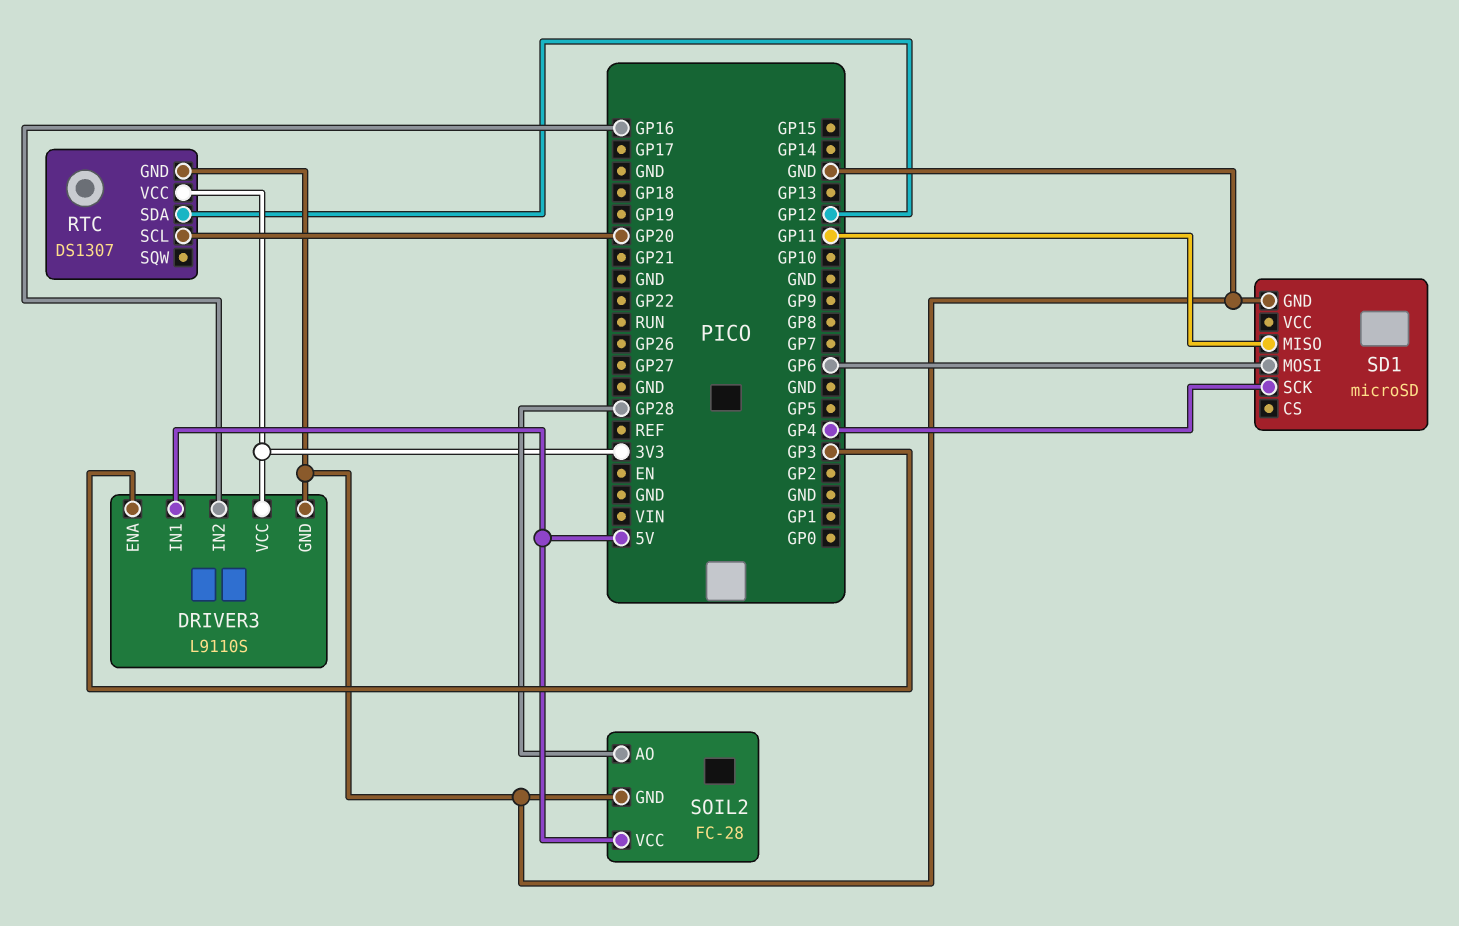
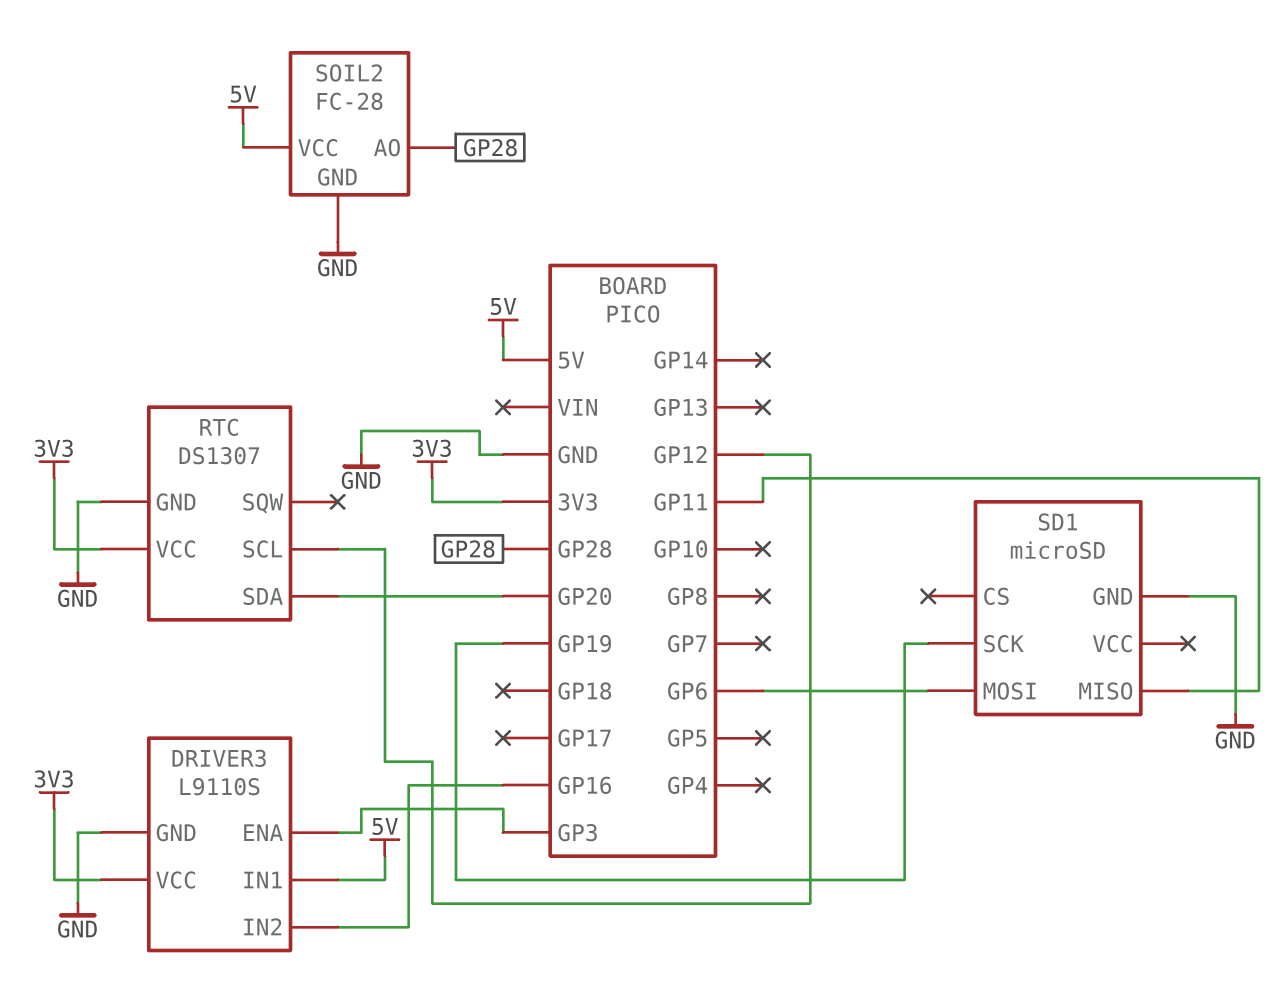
RTC pin SCL: GP20 -> GP12
RTC pin SDA: GP12 -> GP20
SD1 pin SCK: GP4 -> GP19

